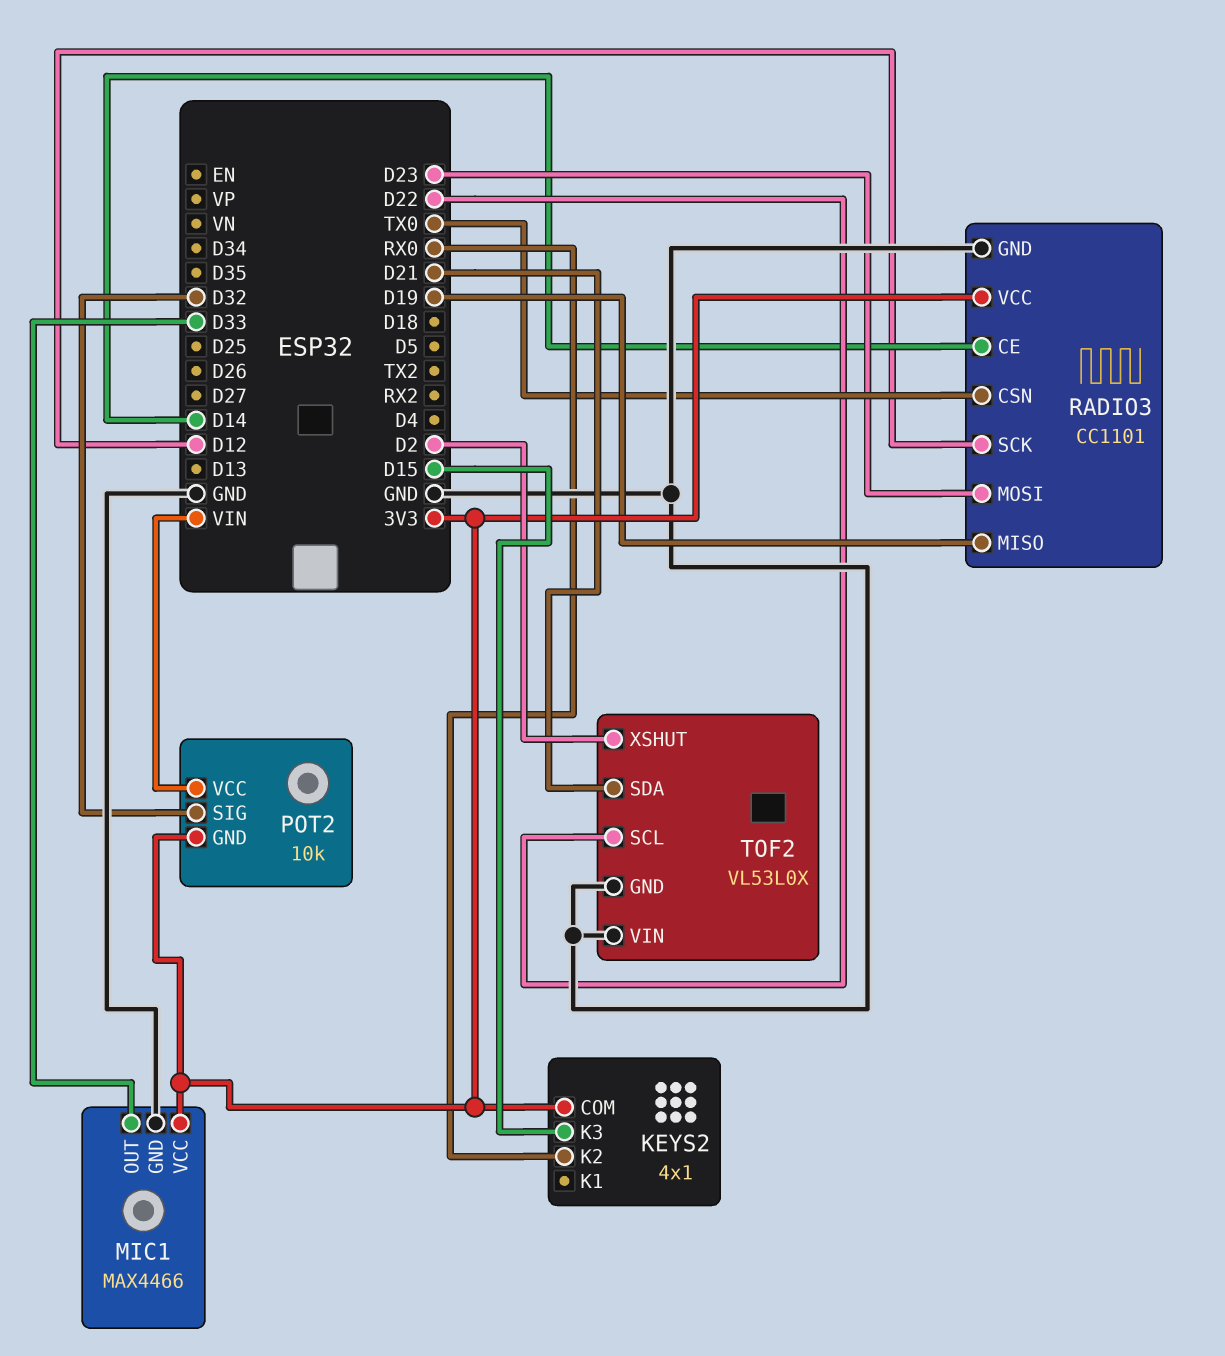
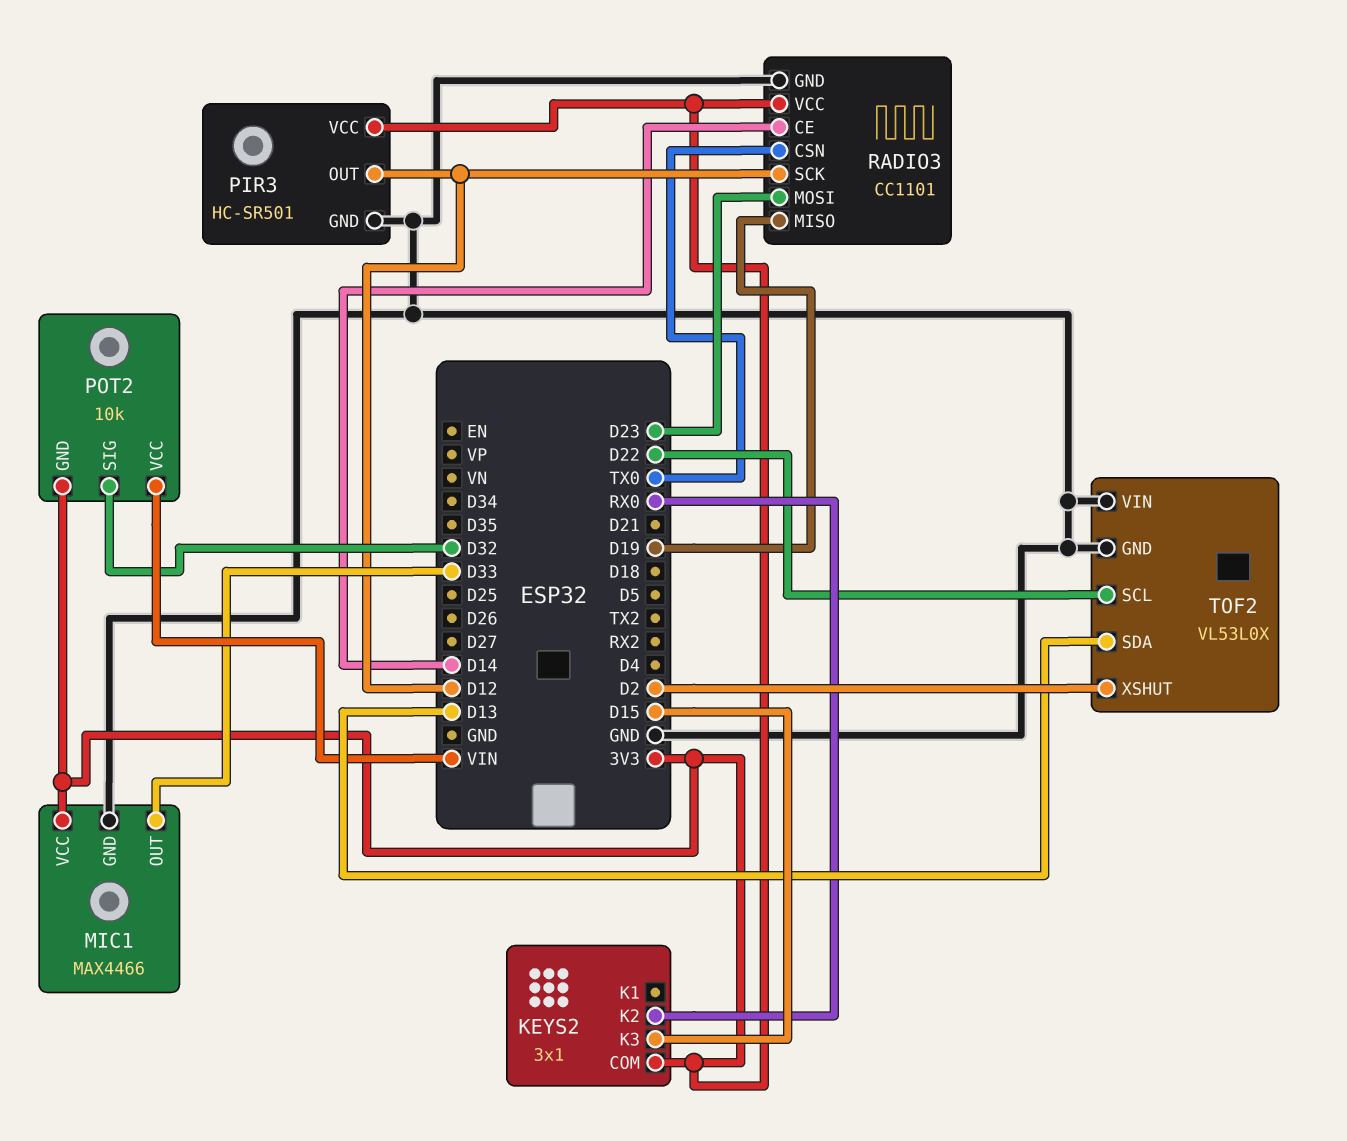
KEYS2: 4x1 -> 3x1
PIR3: none -> HC-SR501
PIR3 pin GND: none -> GND
PIR3 pin OUT: none -> D12
PIR3 pin VCC: none -> 3V3
TOF2 pin SDA: D21 -> D13

